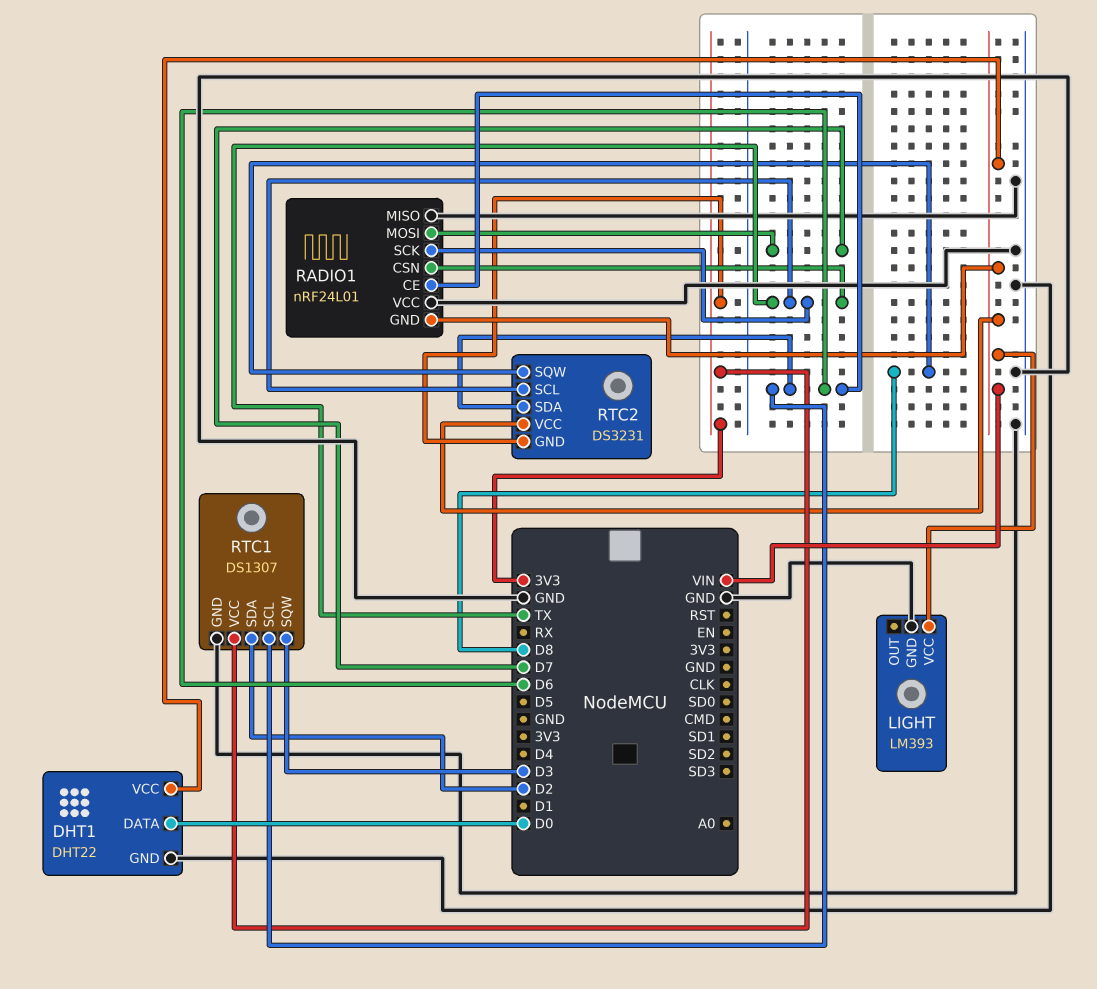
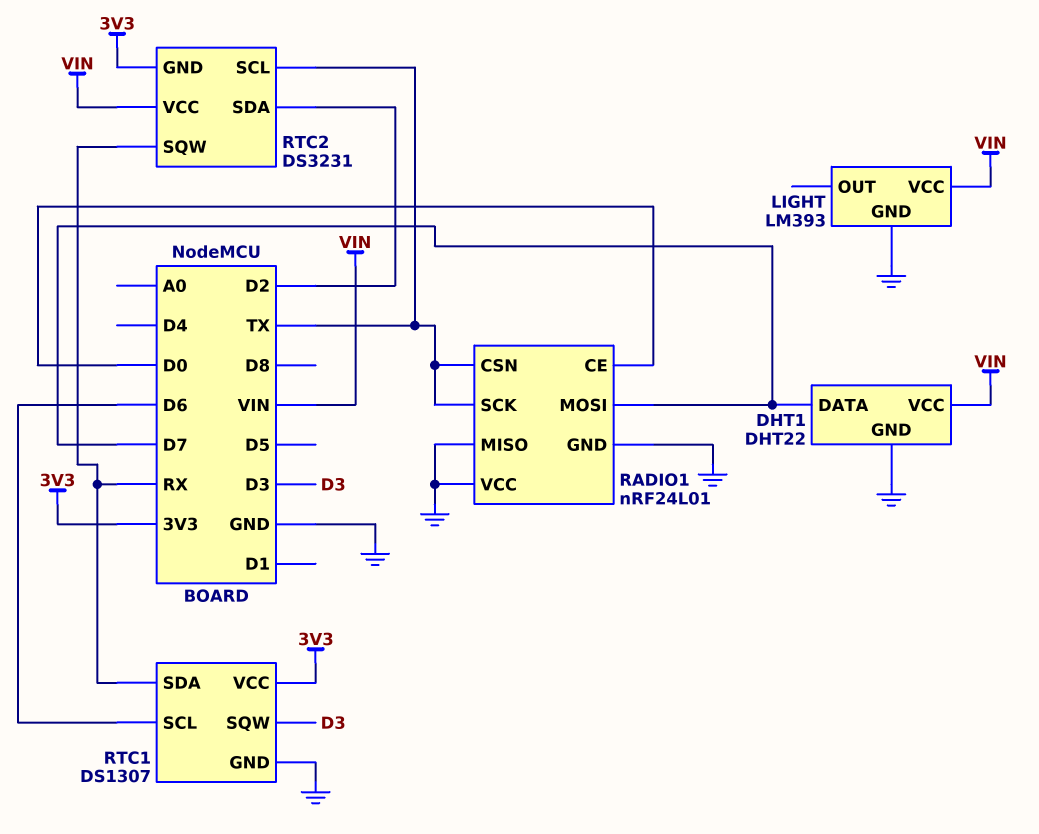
DHT1 pin DATA: D0 -> D7
RADIO1 pin CE: D6 -> D0
RADIO1 pin GND: VIN -> GND
RTC1 pin SDA: D2 -> RX
RTC2 pin SDA: D6 -> D2
RTC2 pin SQW: D8 -> RX

